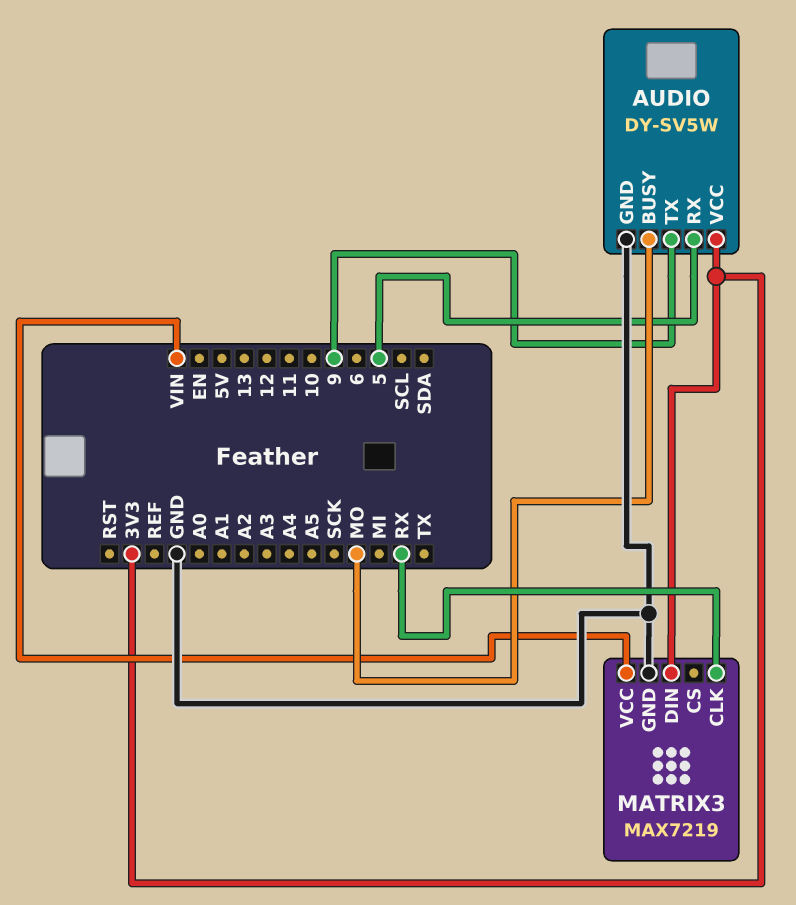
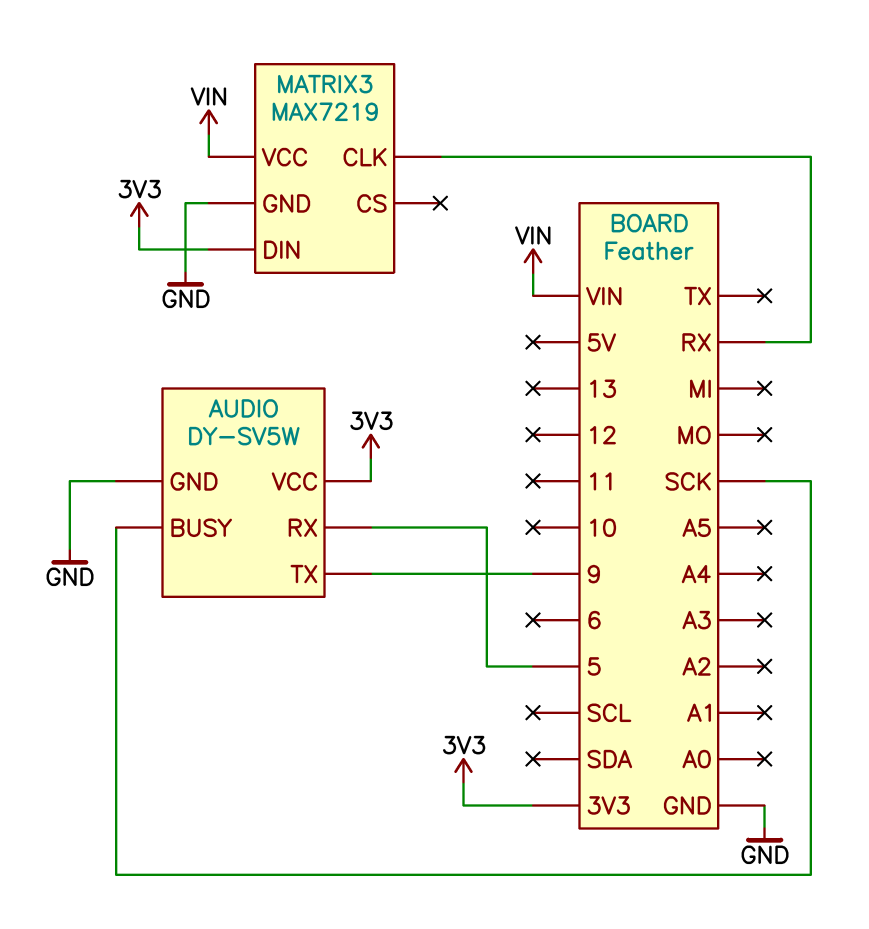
AUDIO pin BUSY: MO -> SCK

